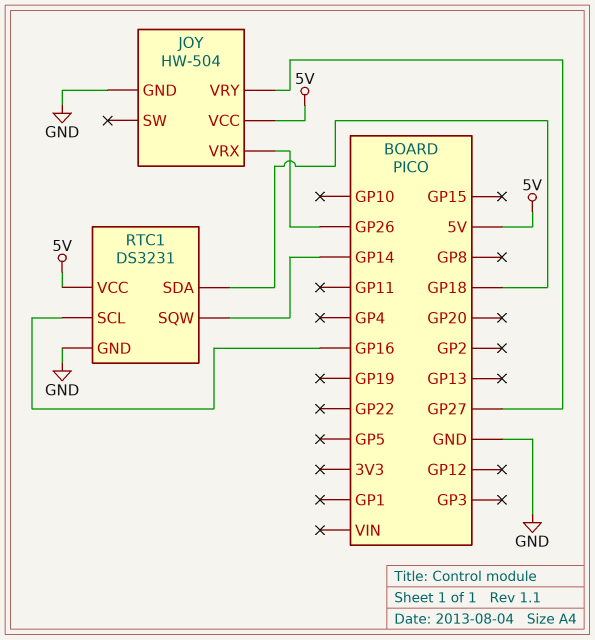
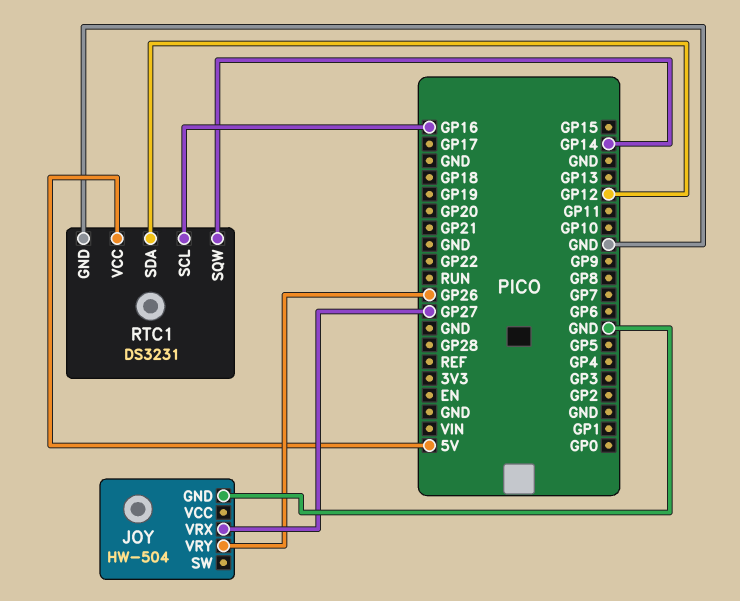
JOY pin VCC: 5V -> none
JOY pin VRX: GP26 -> GP27
JOY pin VRY: GP27 -> GP26
RTC1 pin SDA: GP18 -> GP12

